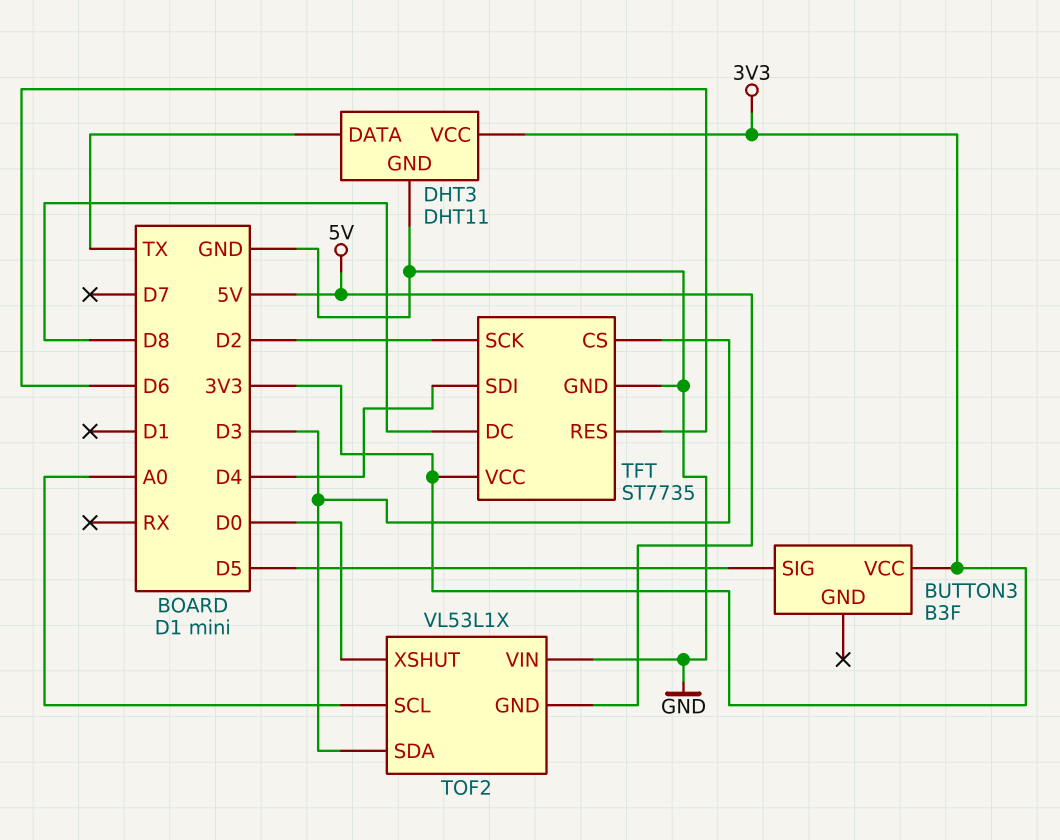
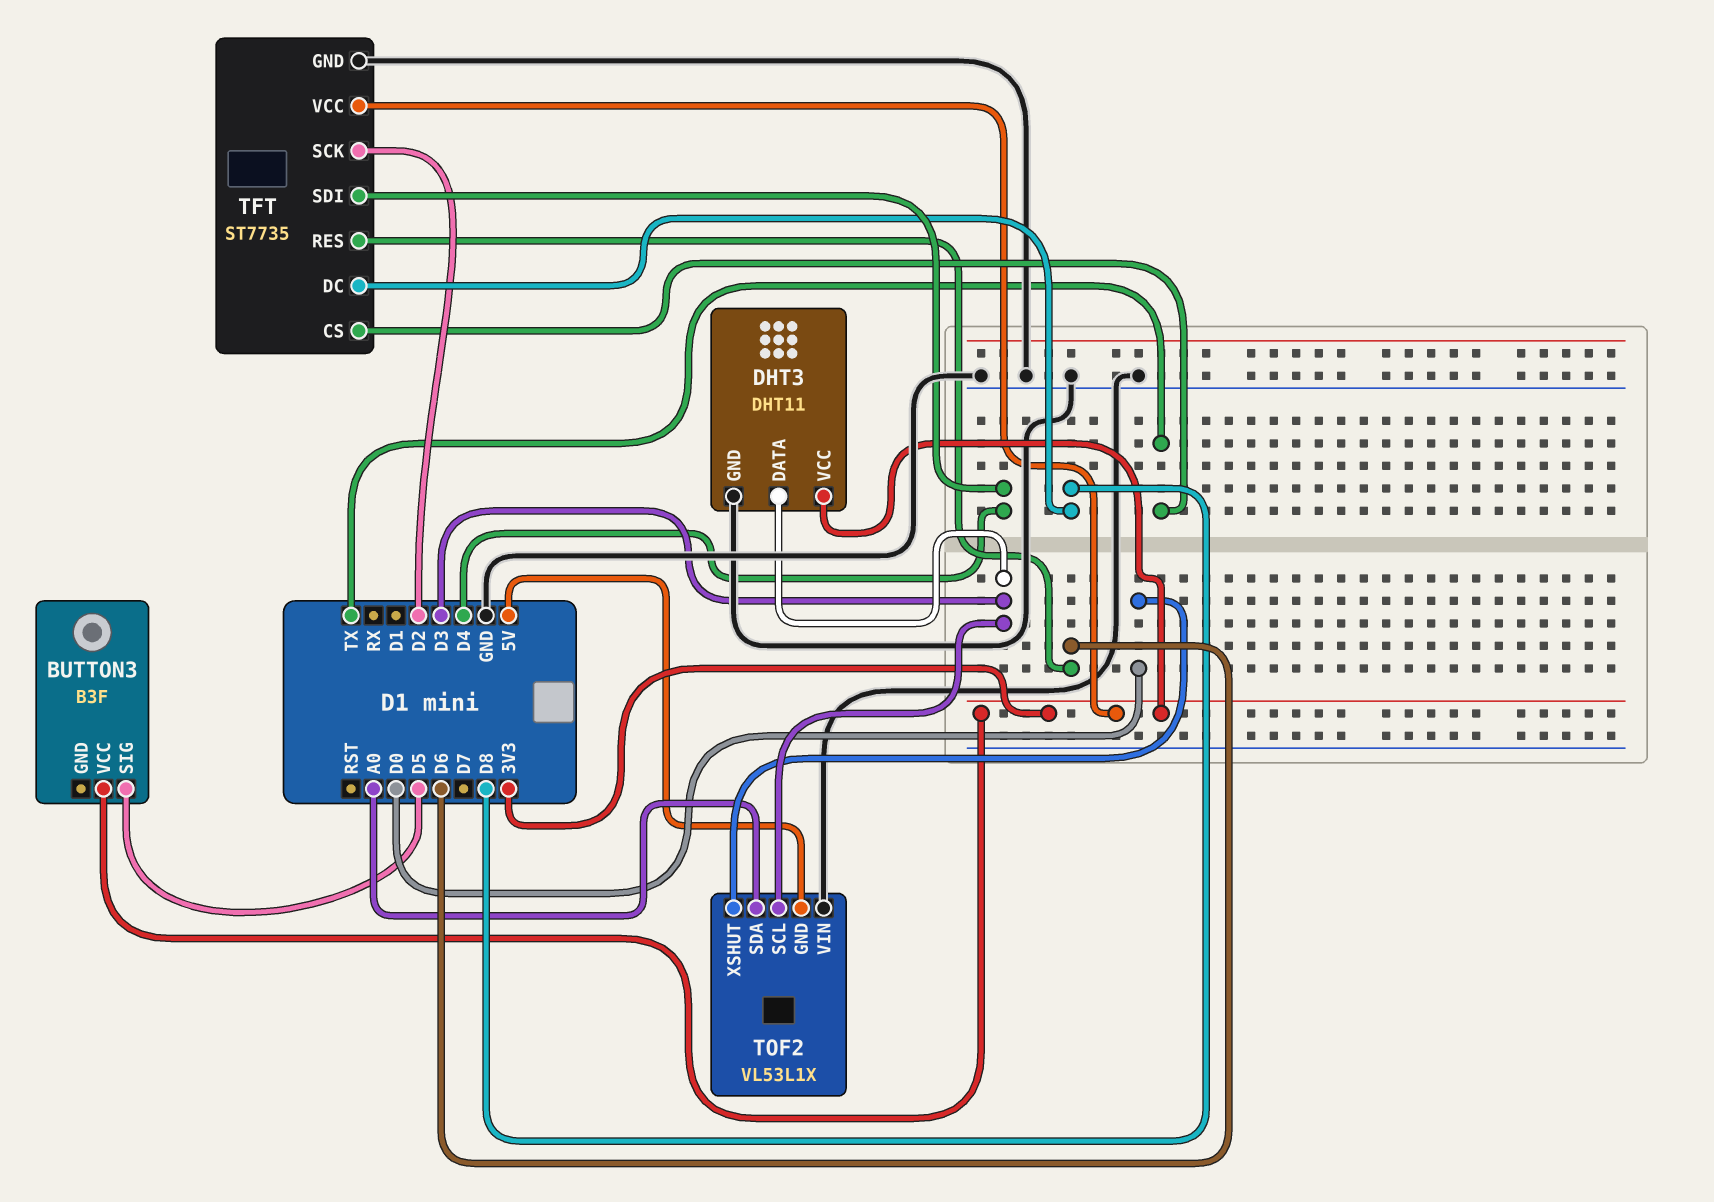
DHT3 pin DATA: TX -> D3
TFT pin CS: D3 -> TX
TOF2 pin SCL: A0 -> D3
TOF2 pin SDA: D3 -> A0

